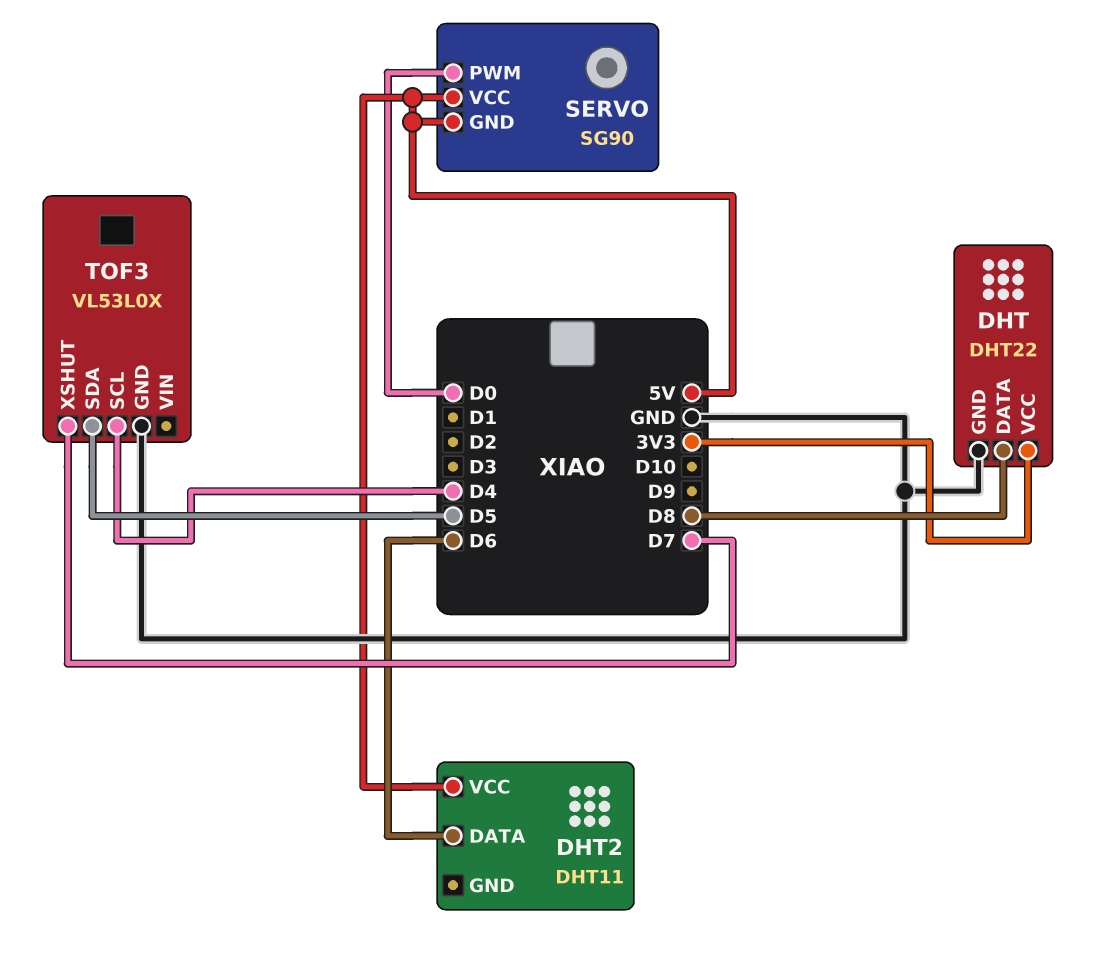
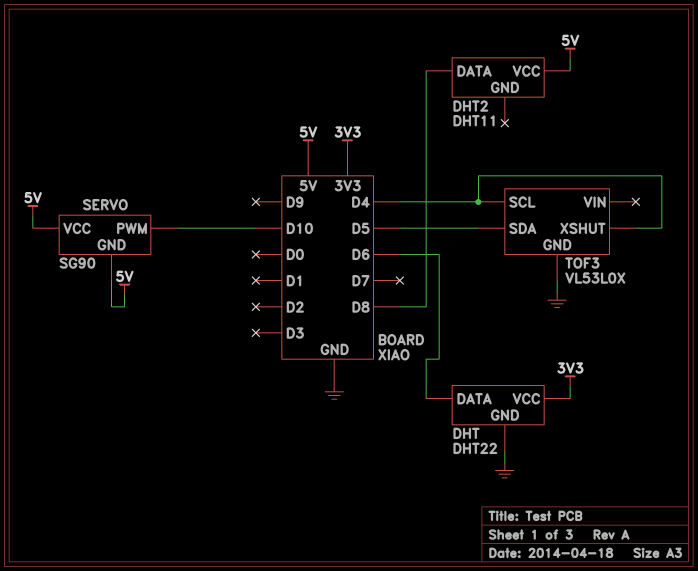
DHT pin DATA: D8 -> D6
DHT2 pin DATA: D6 -> D8
SERVO pin PWM: D0 -> D10
TOF3 pin XSHUT: D7 -> D4

